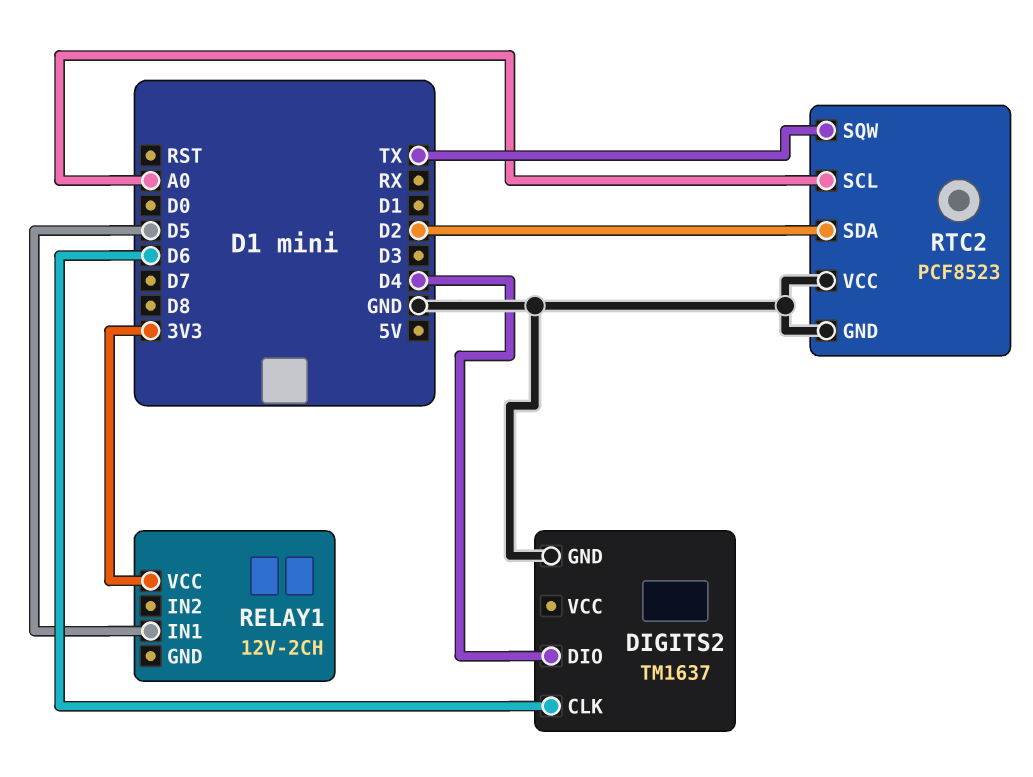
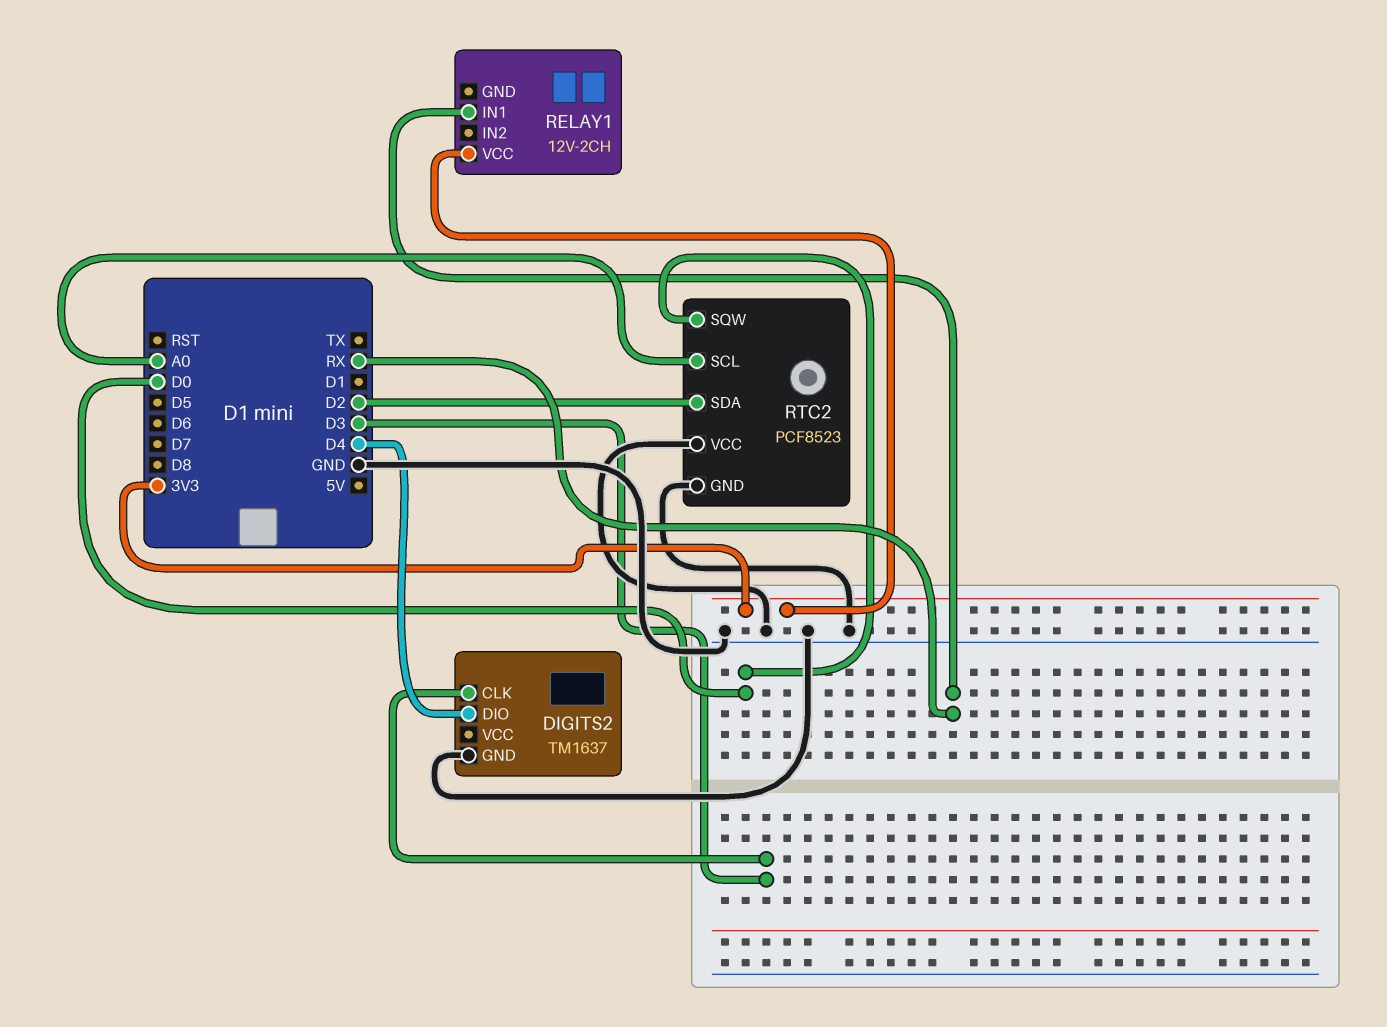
DIGITS2 pin CLK: D6 -> D3
RELAY1 pin IN1: D5 -> RX
RTC2 pin SQW: TX -> D0

